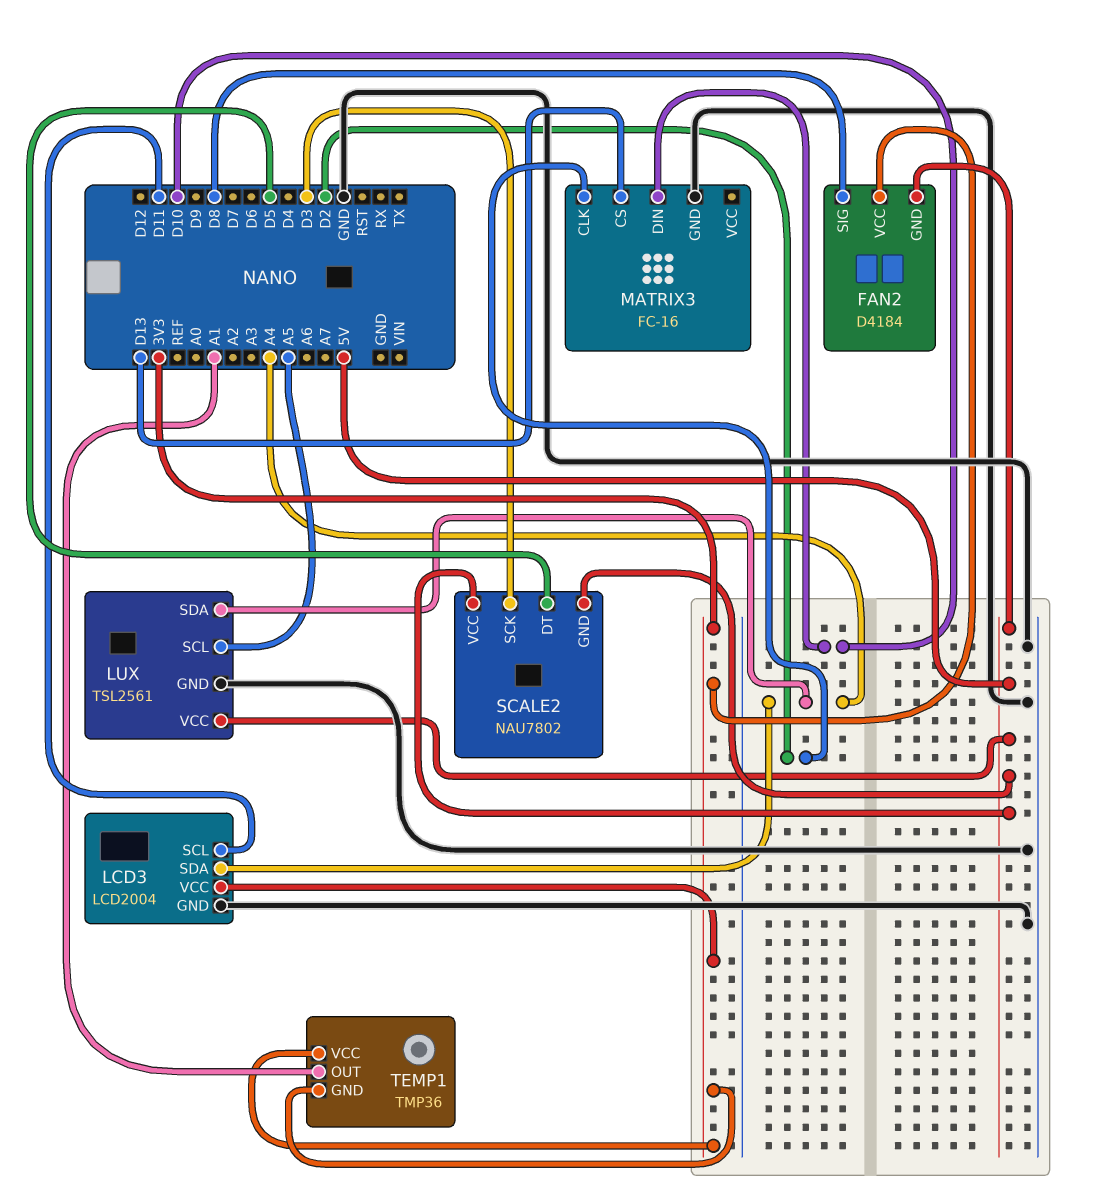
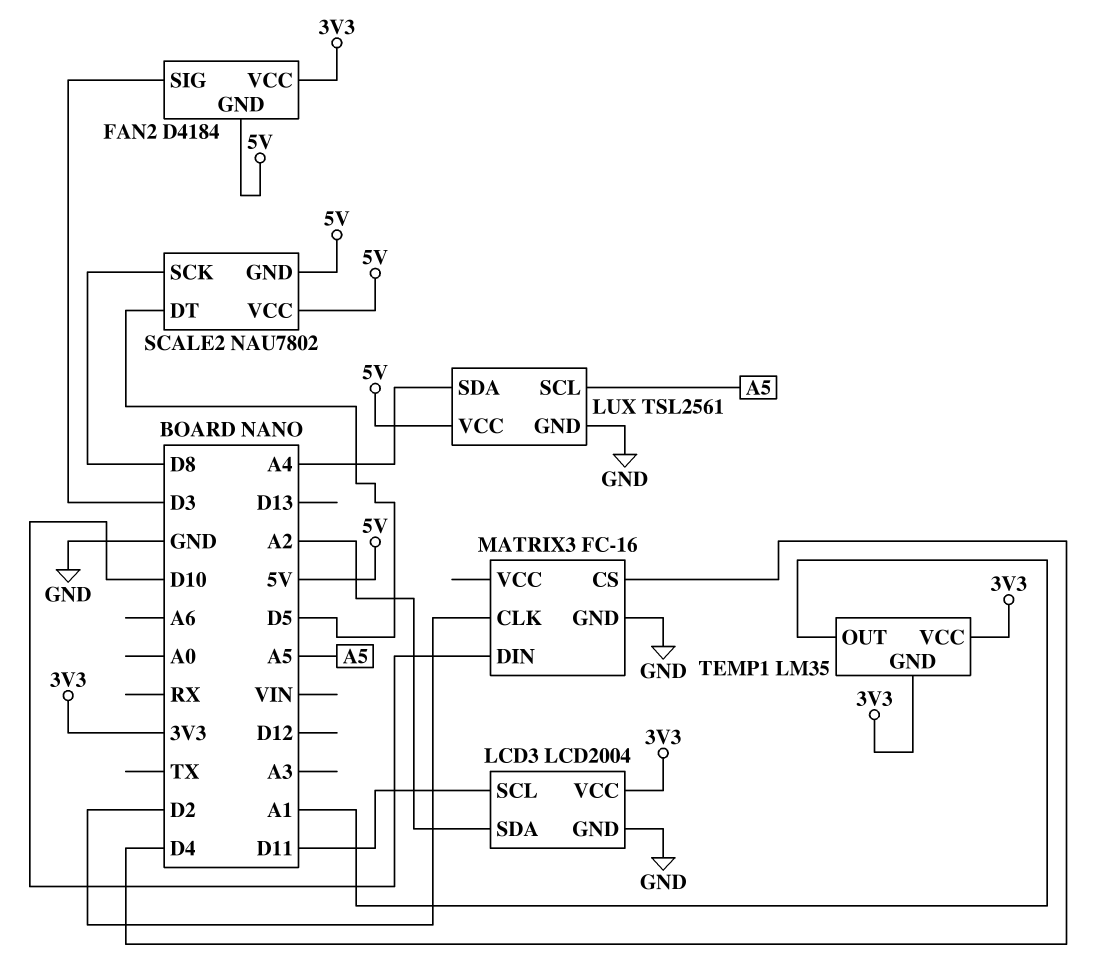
FAN2 pin SIG: D8 -> D3
LCD3 pin SDA: A4 -> A2
MATRIX3 pin CS: D13 -> D4
SCALE2 pin SCK: D3 -> D8
TEMP1: TMP36 -> LM35

